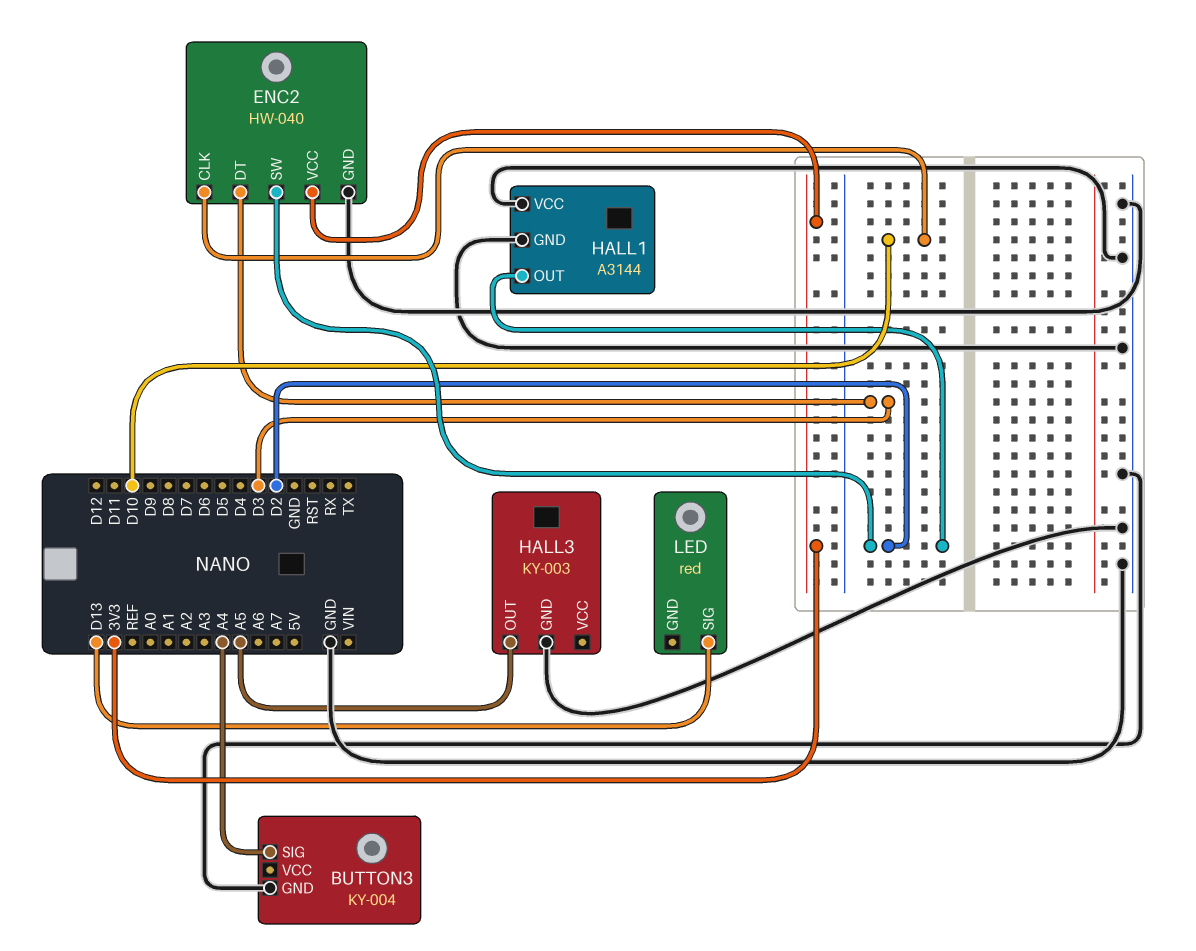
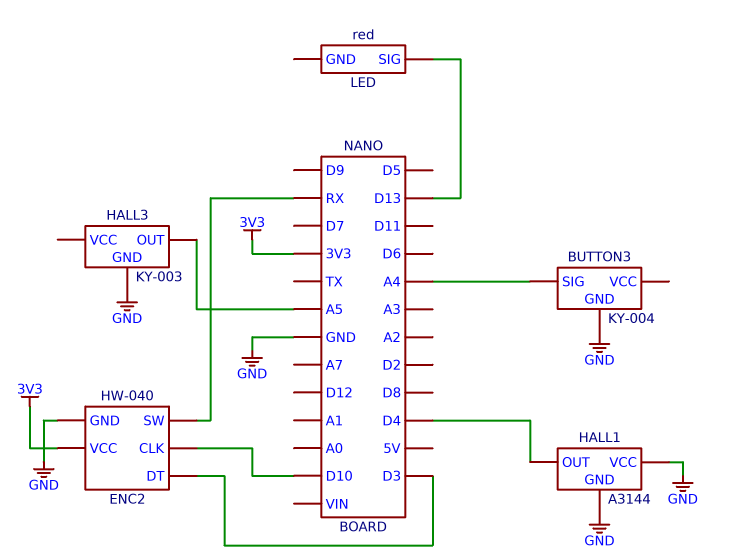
ENC2 pin SW: D2 -> RX
HALL1 pin OUT: D2 -> D4

